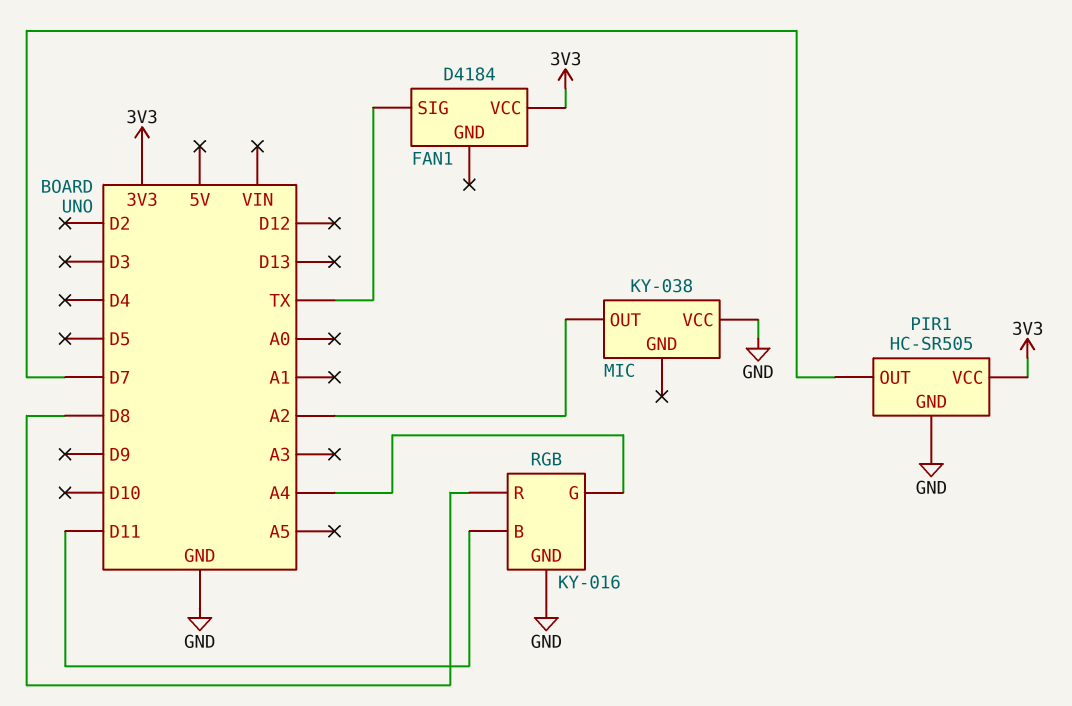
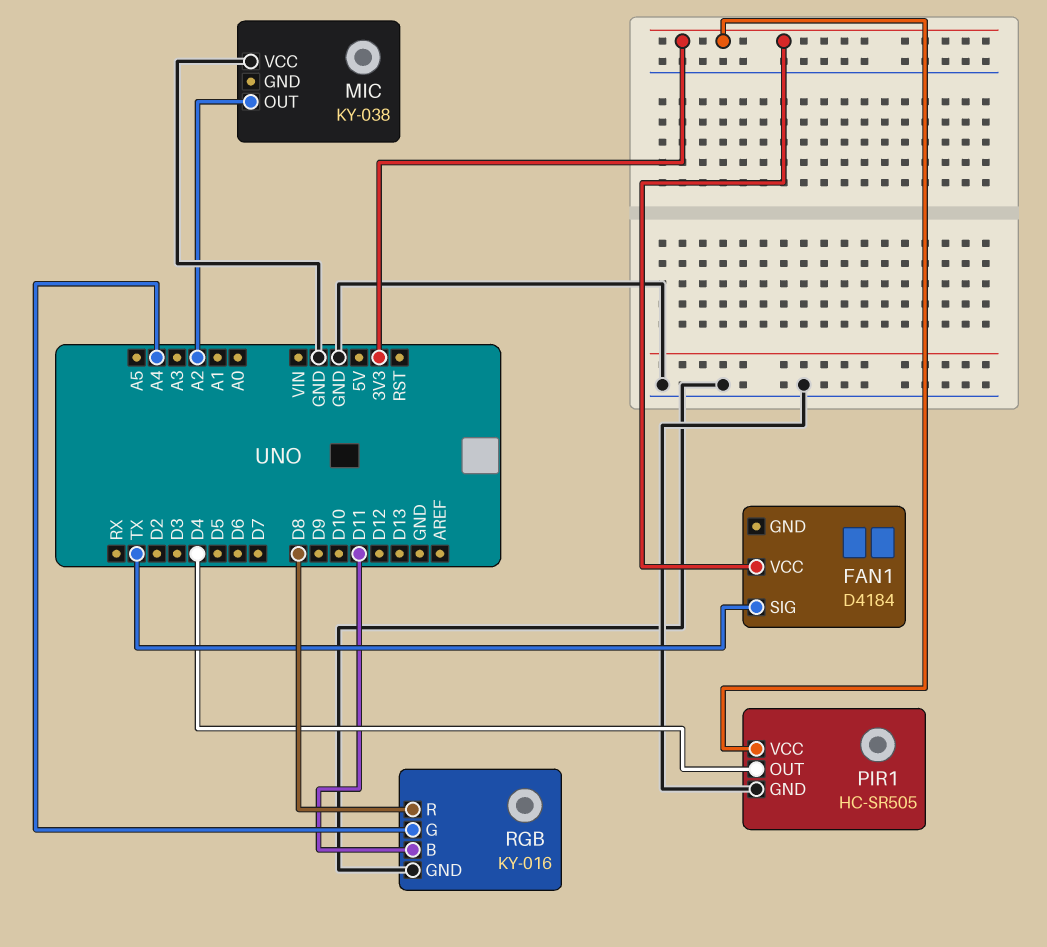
PIR1 pin OUT: D7 -> D4

